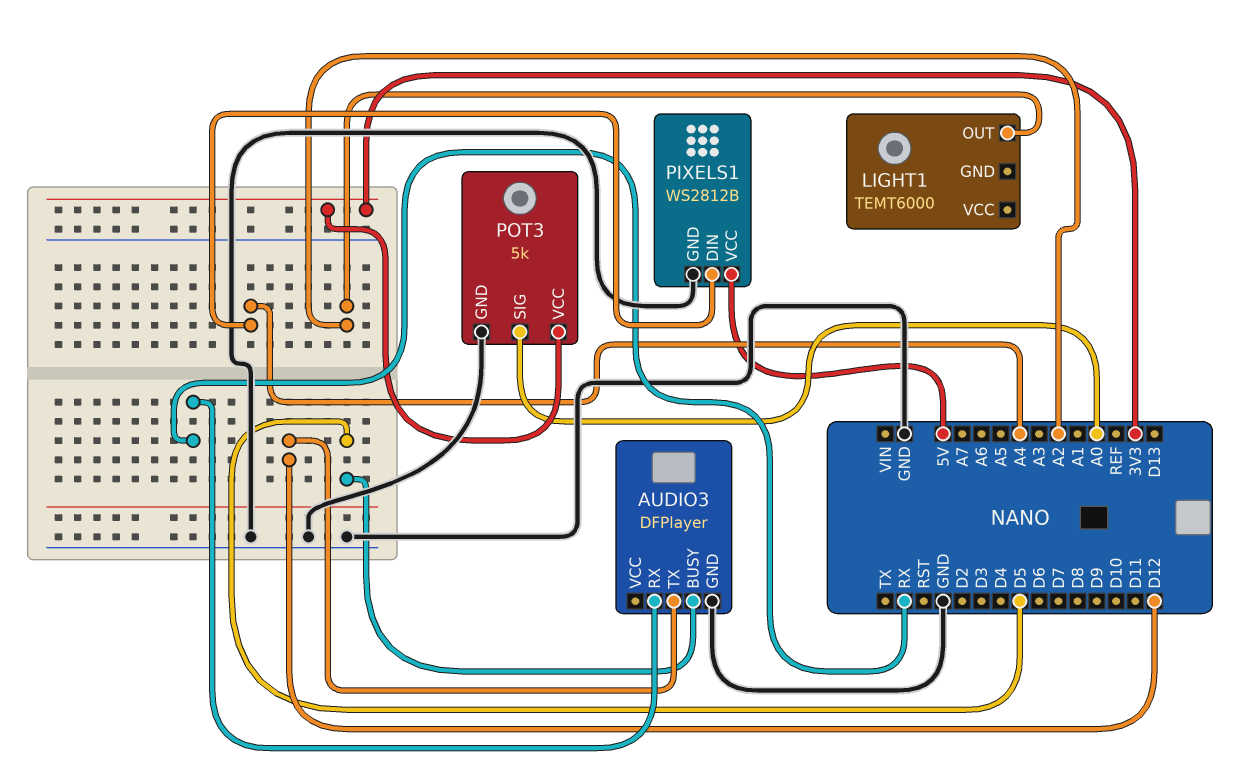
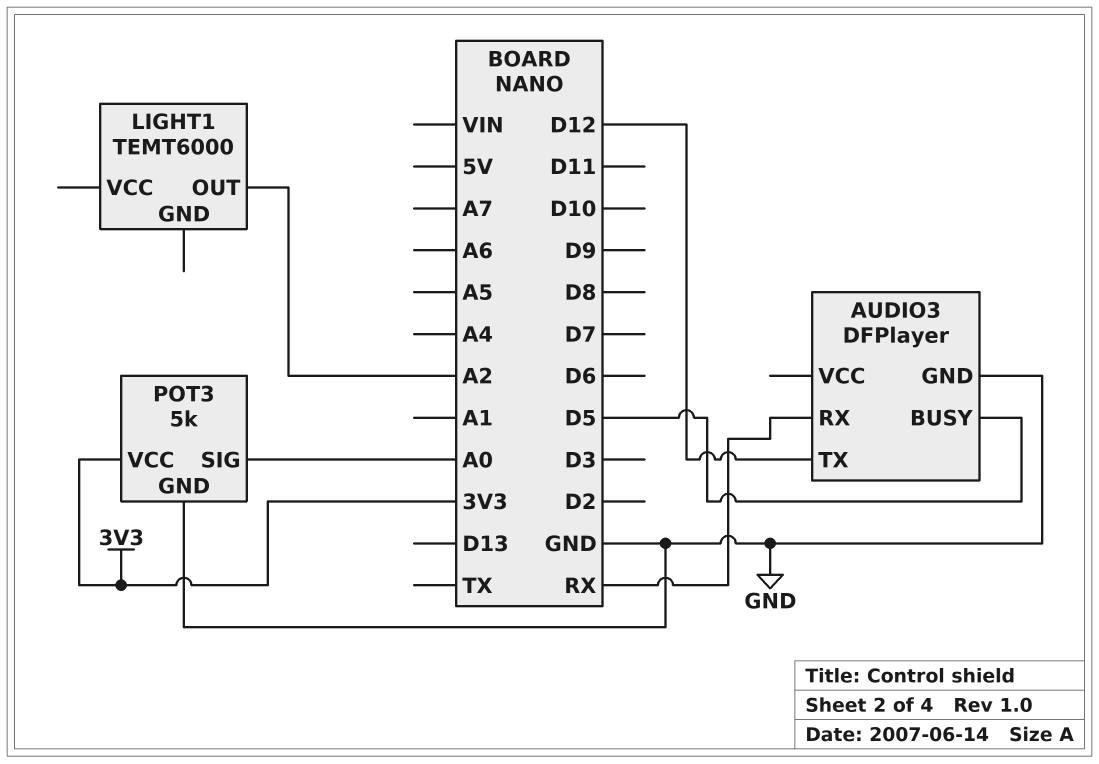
PIXELS1: WS2812B -> none
PIXELS1 pin DIN: A4 -> none
PIXELS1 pin GND: GND -> none
PIXELS1 pin VCC: 5V -> none

